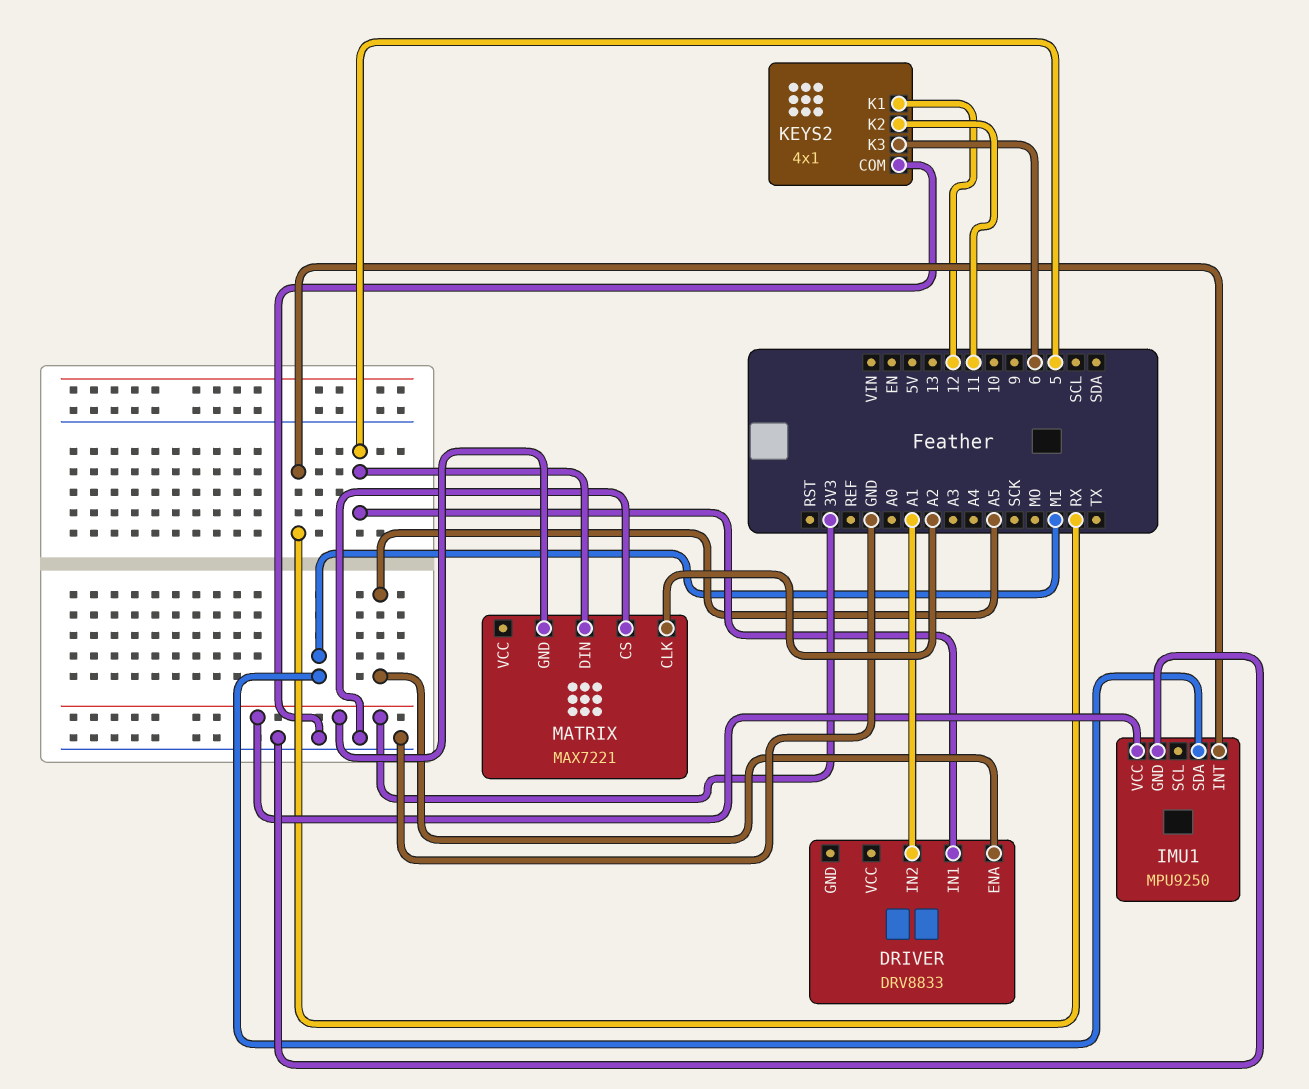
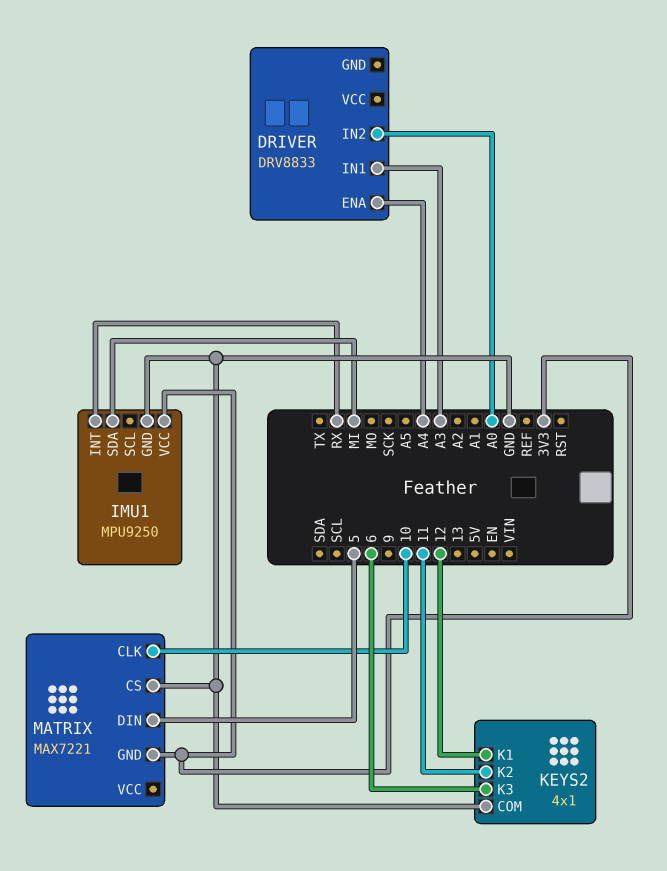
DRIVER pin ENA: A5 -> A4
DRIVER pin IN1: 5 -> A3
DRIVER pin IN2: A1 -> A0
MATRIX pin CLK: A2 -> 10

